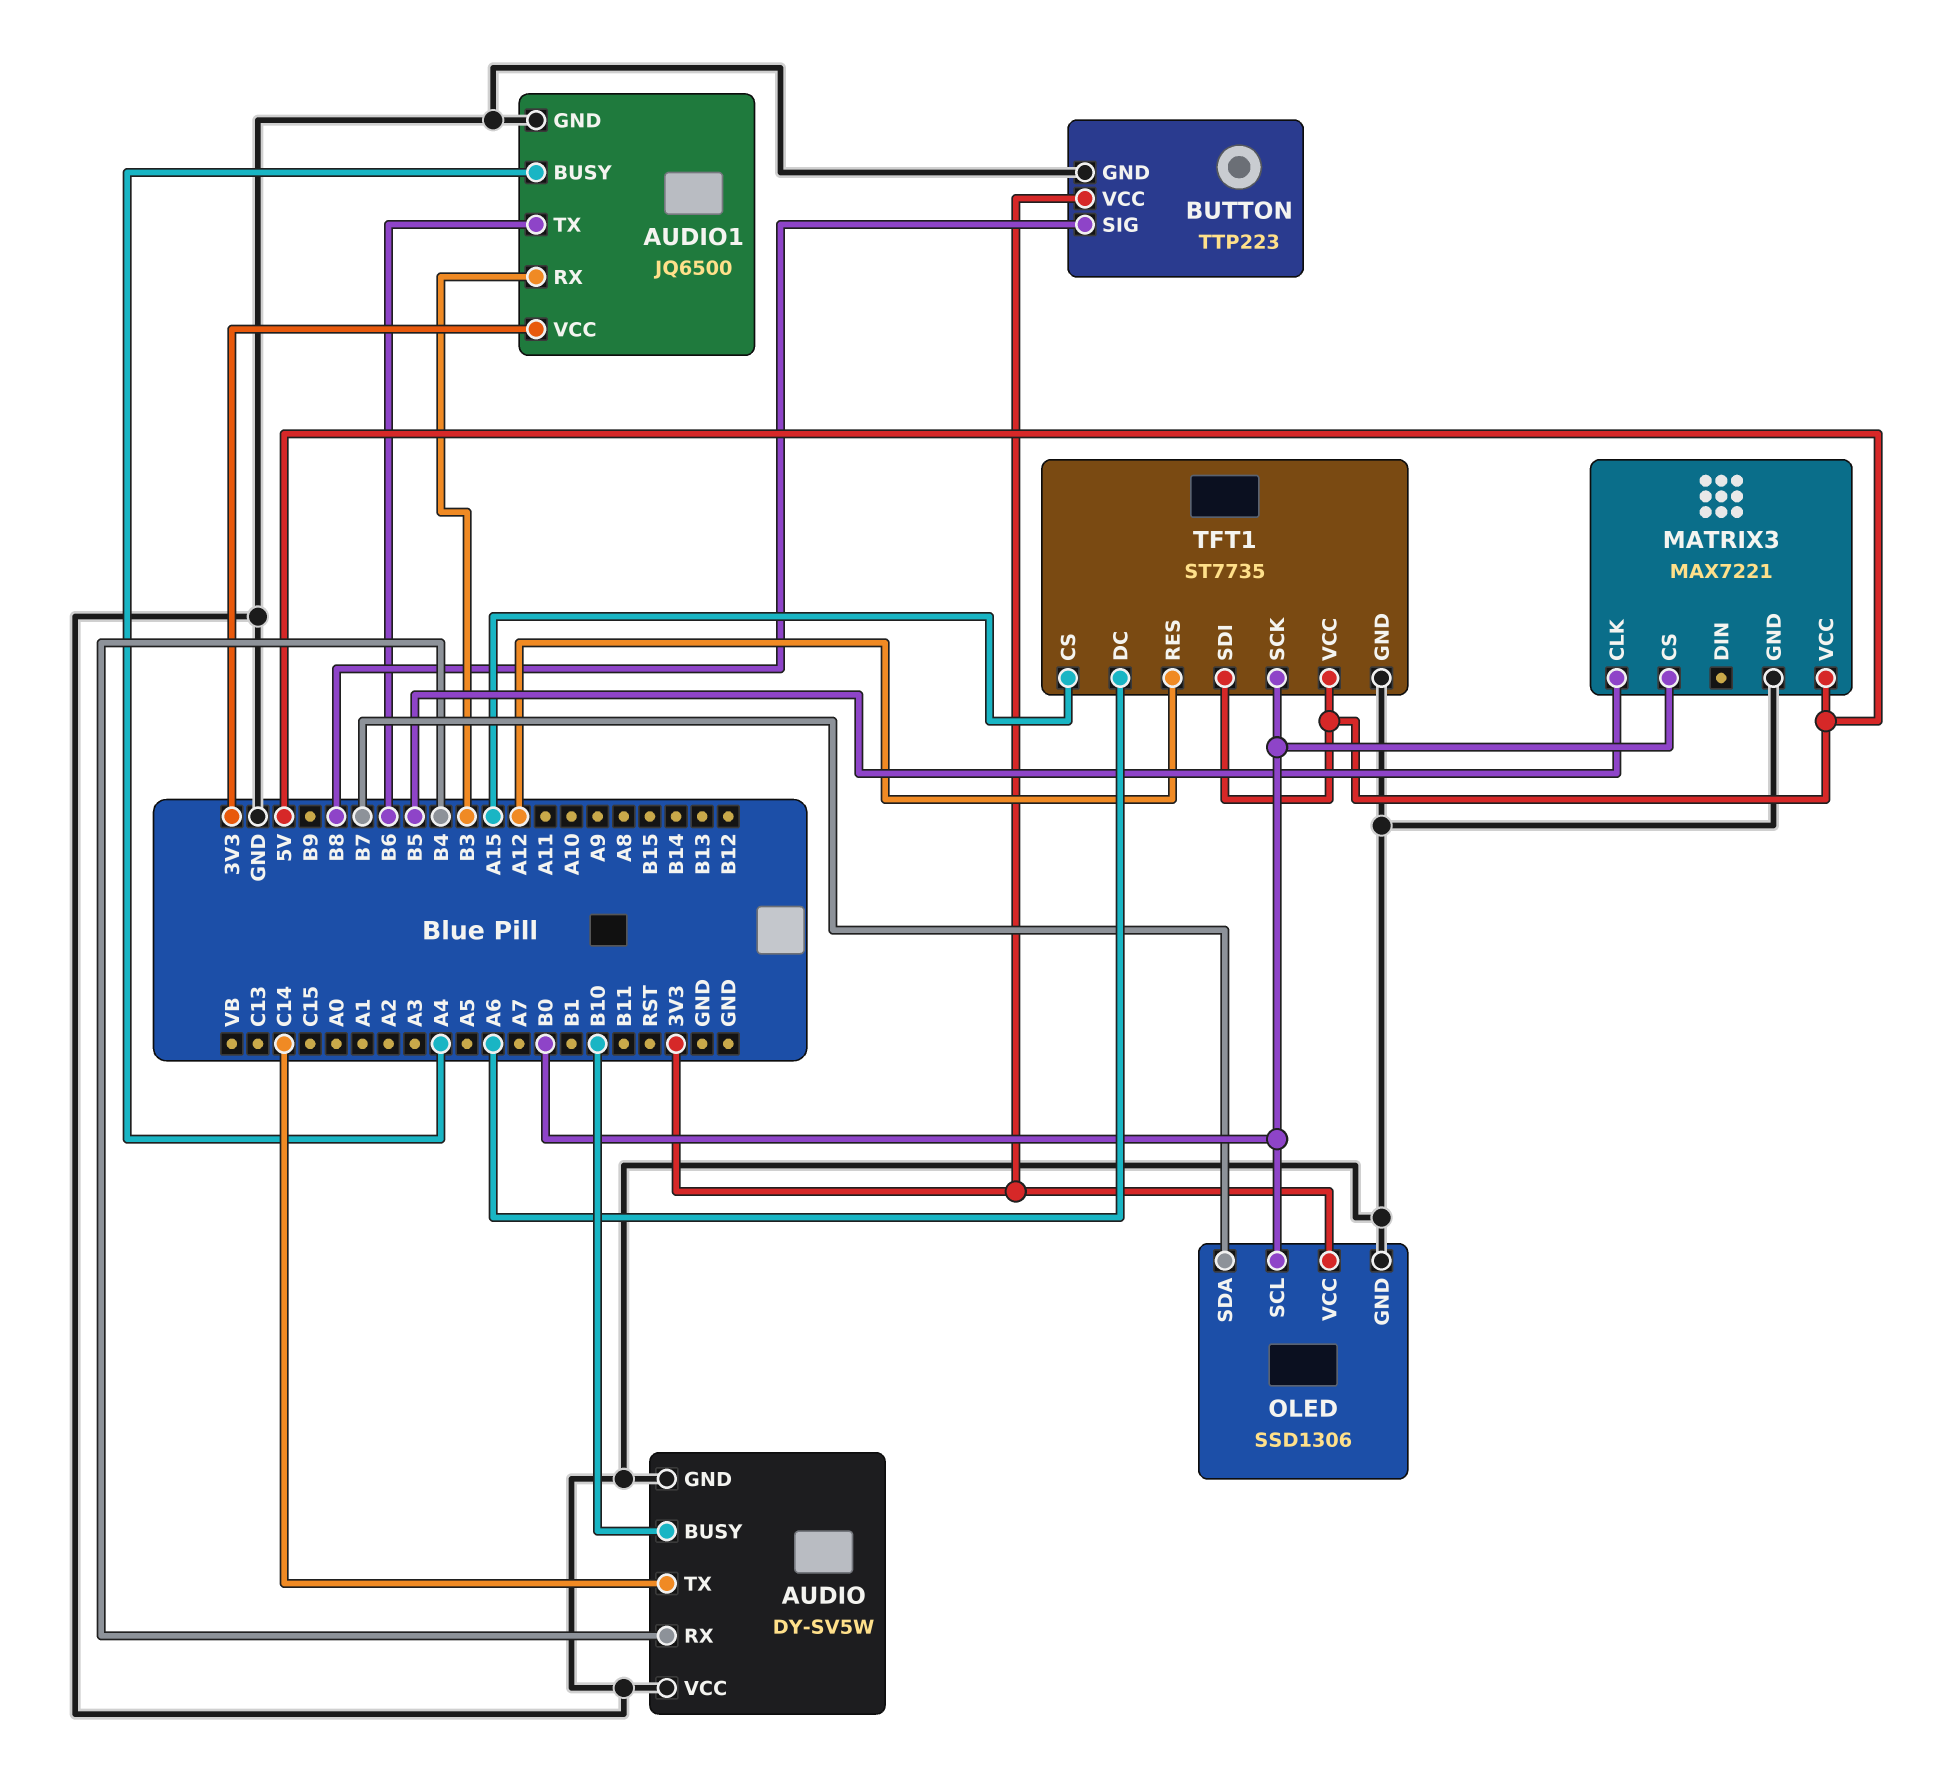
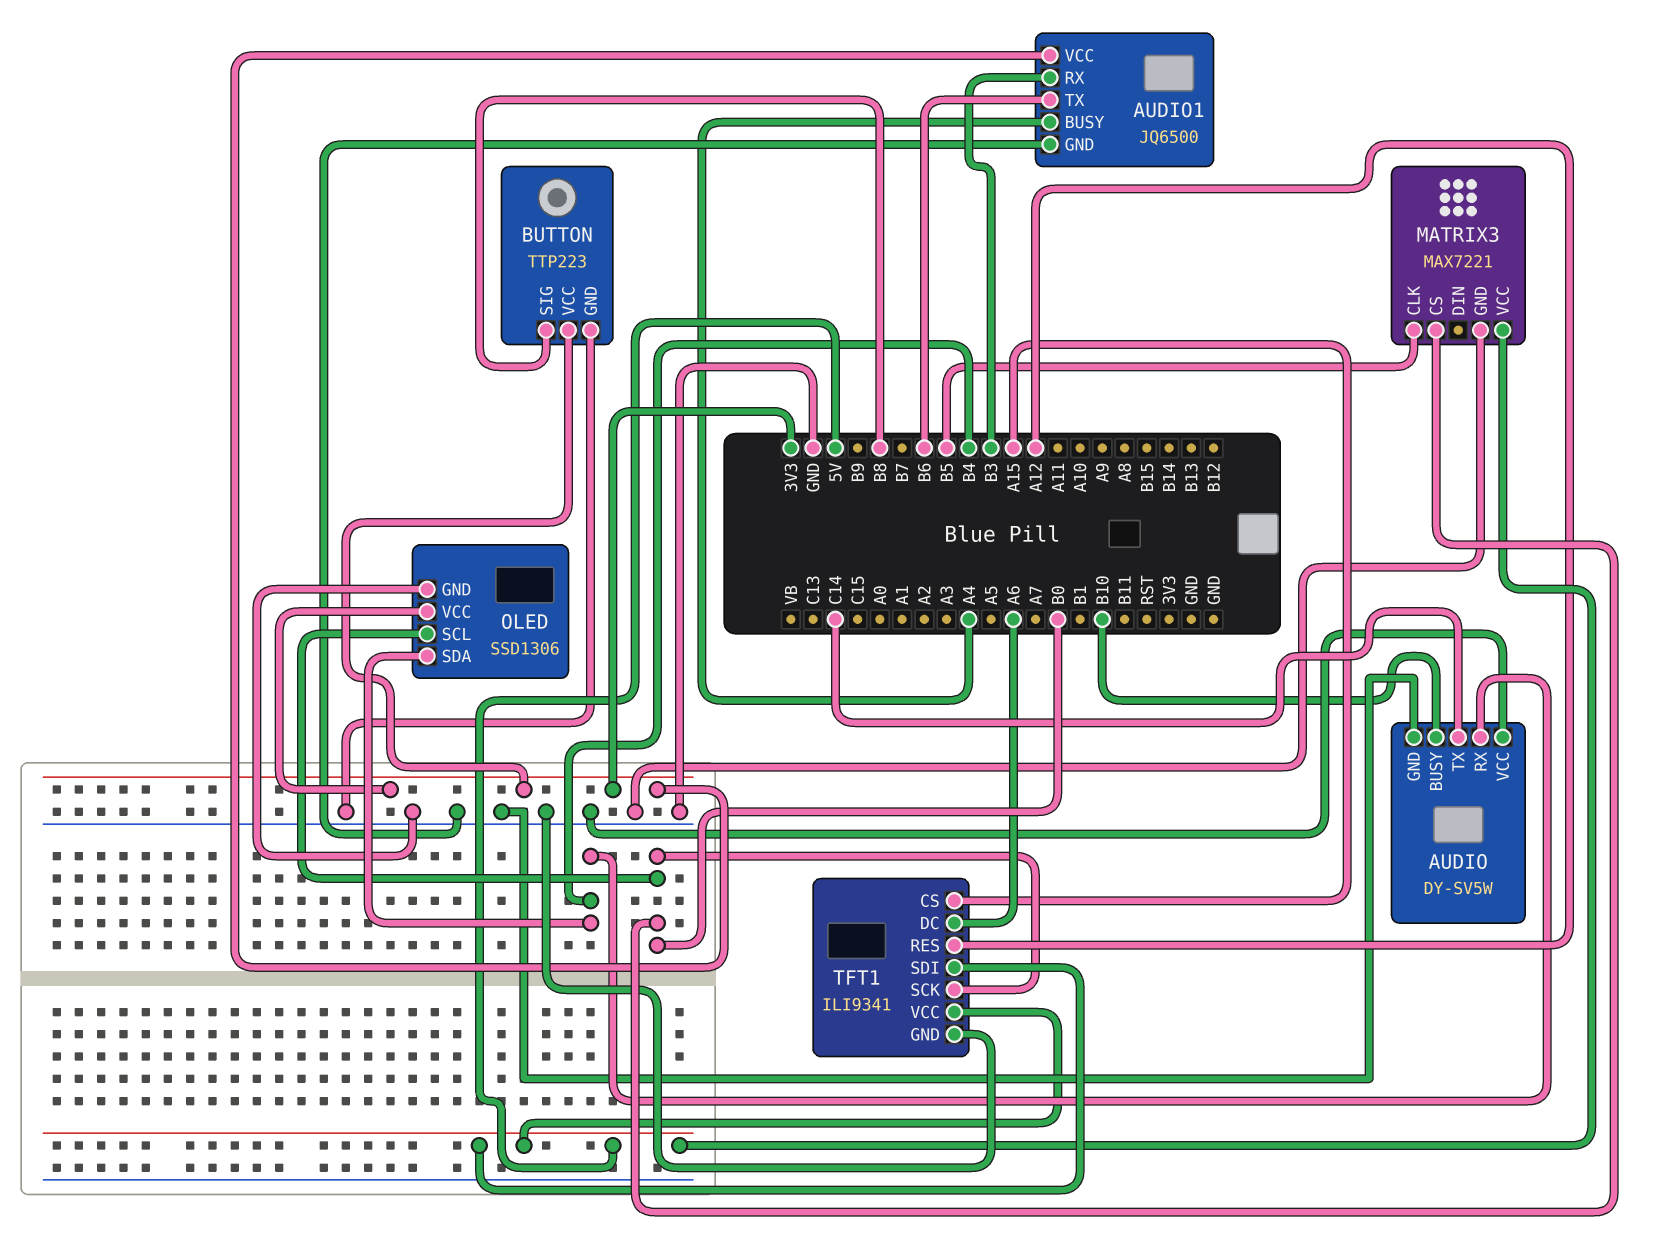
OLED pin SDA: B7 -> B4
TFT1: ST7735 -> ILI9341

